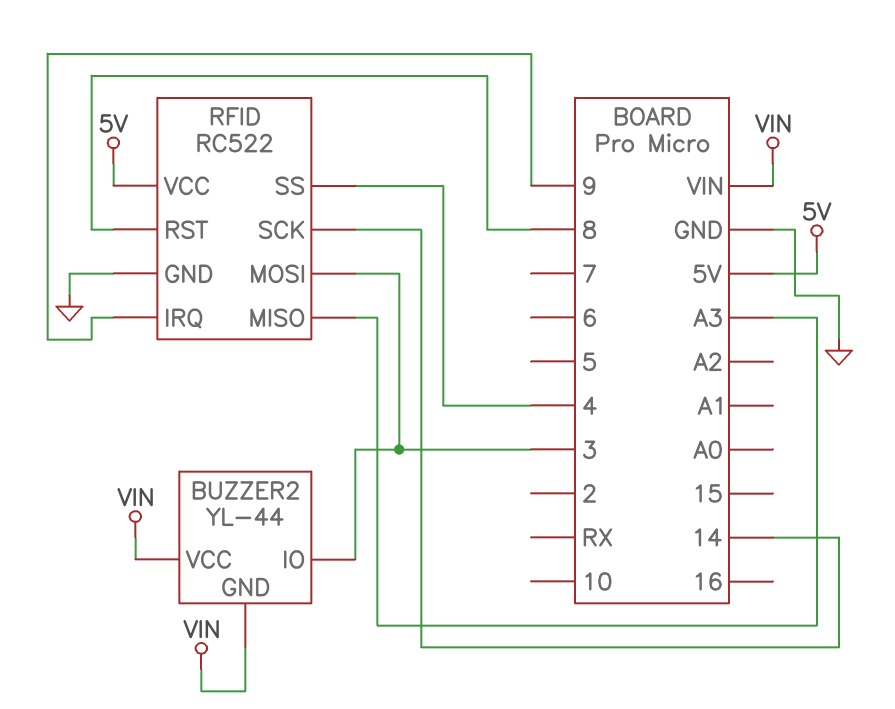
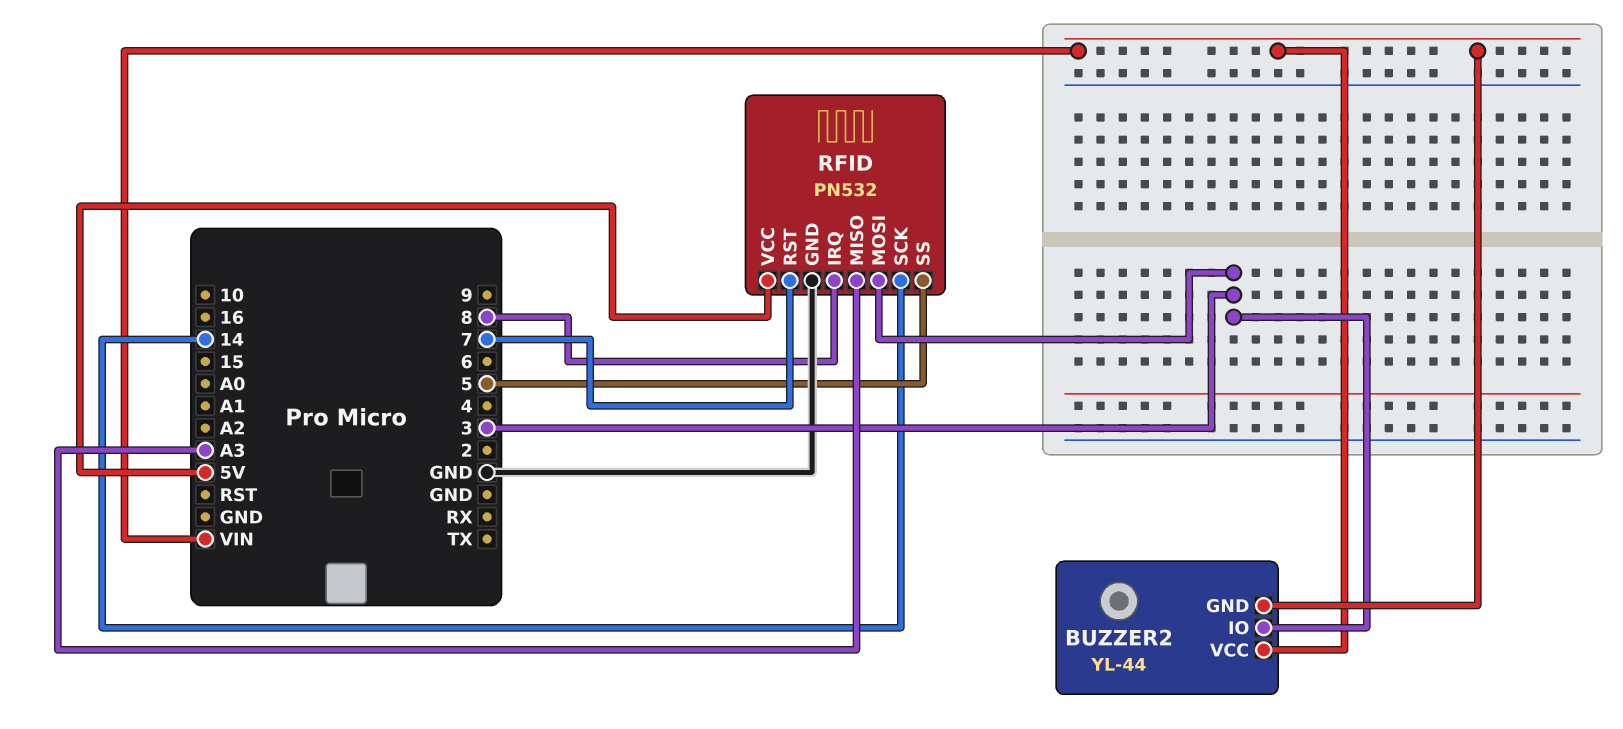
RFID: RC522 -> PN532
RFID pin IRQ: 9 -> 8
RFID pin RST: 8 -> 7
RFID pin SS: 4 -> 5

